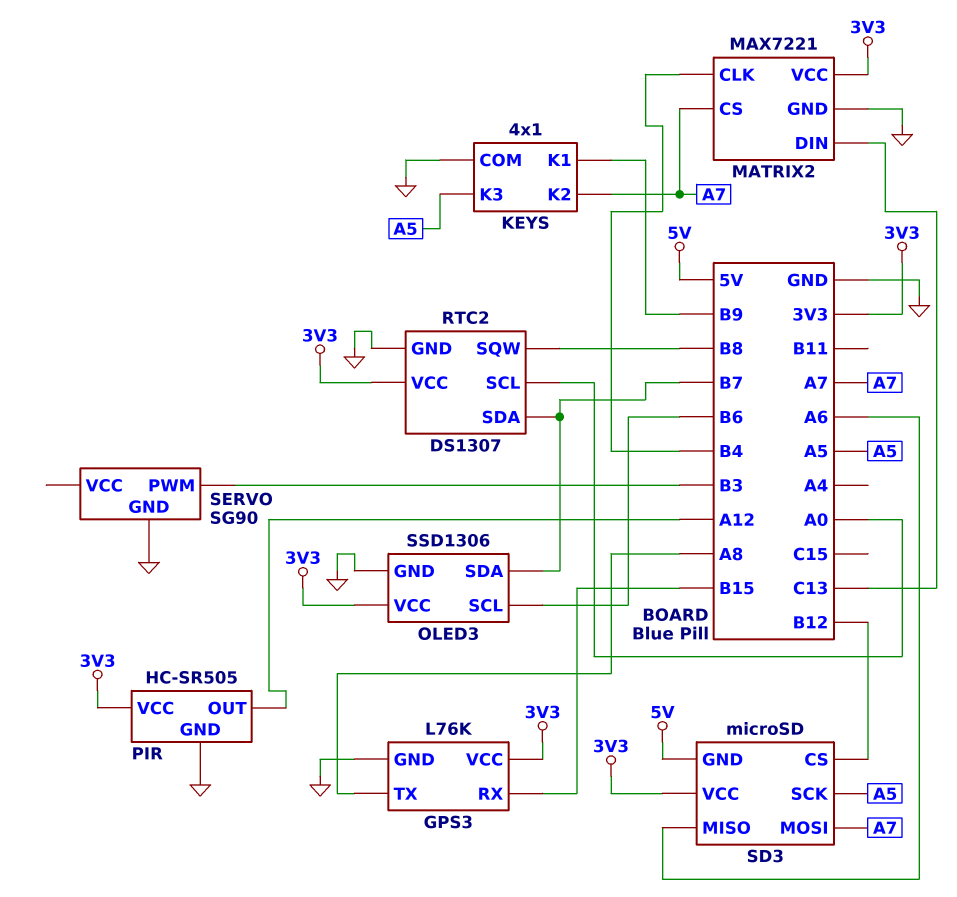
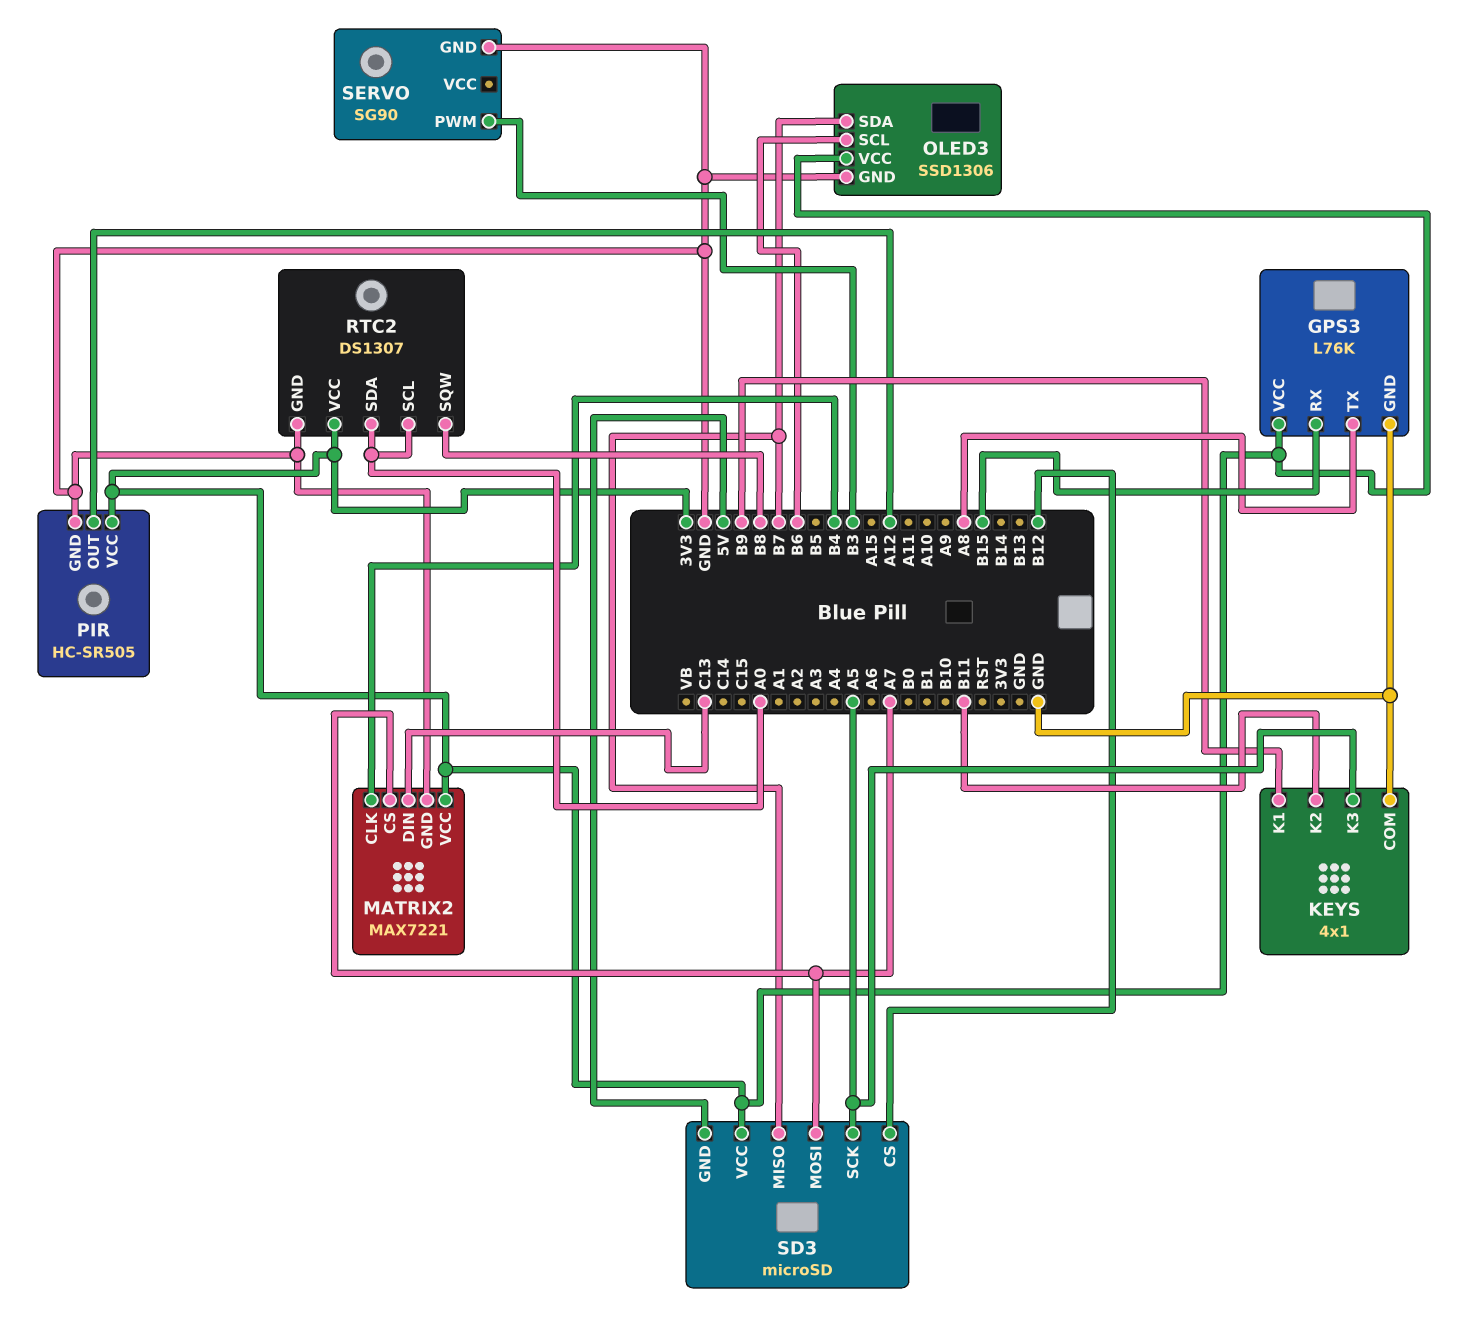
KEYS pin K2: A7 -> B11
RTC2 pin SDA: B7 -> A0
SD3 pin MISO: A6 -> B7

